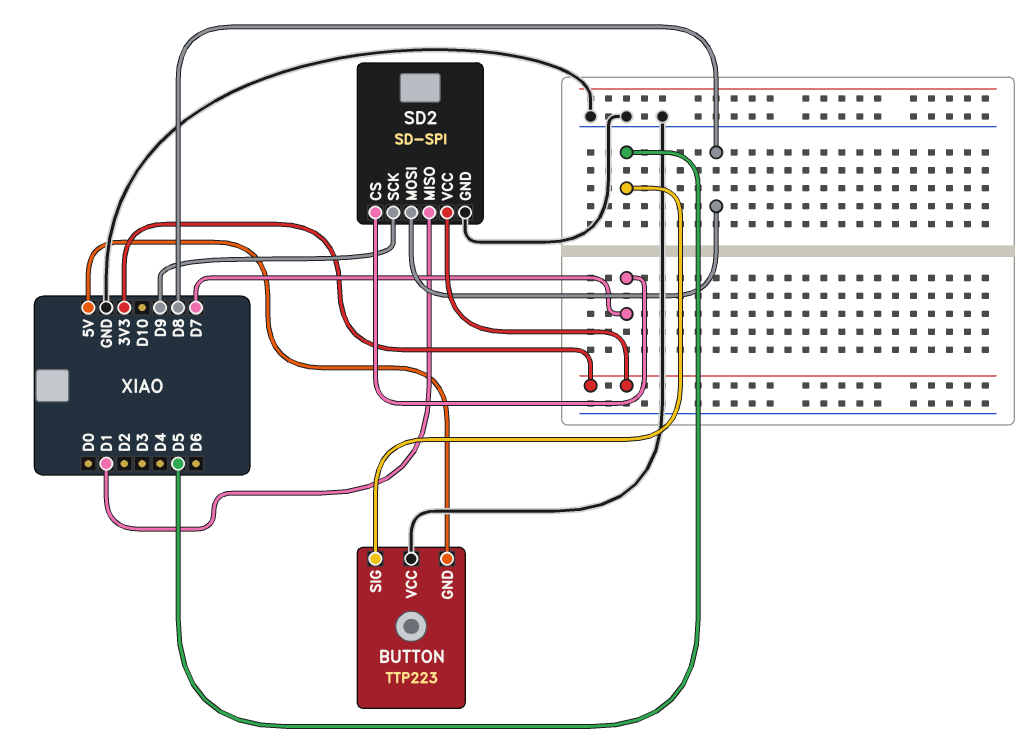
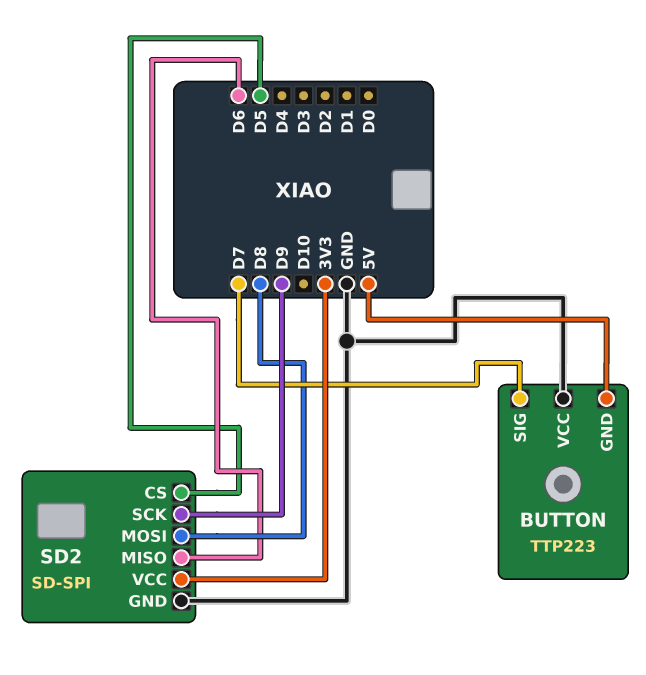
BUTTON pin SIG: D5 -> D7
SD2 pin CS: D7 -> D5
SD2 pin MISO: D1 -> D6

